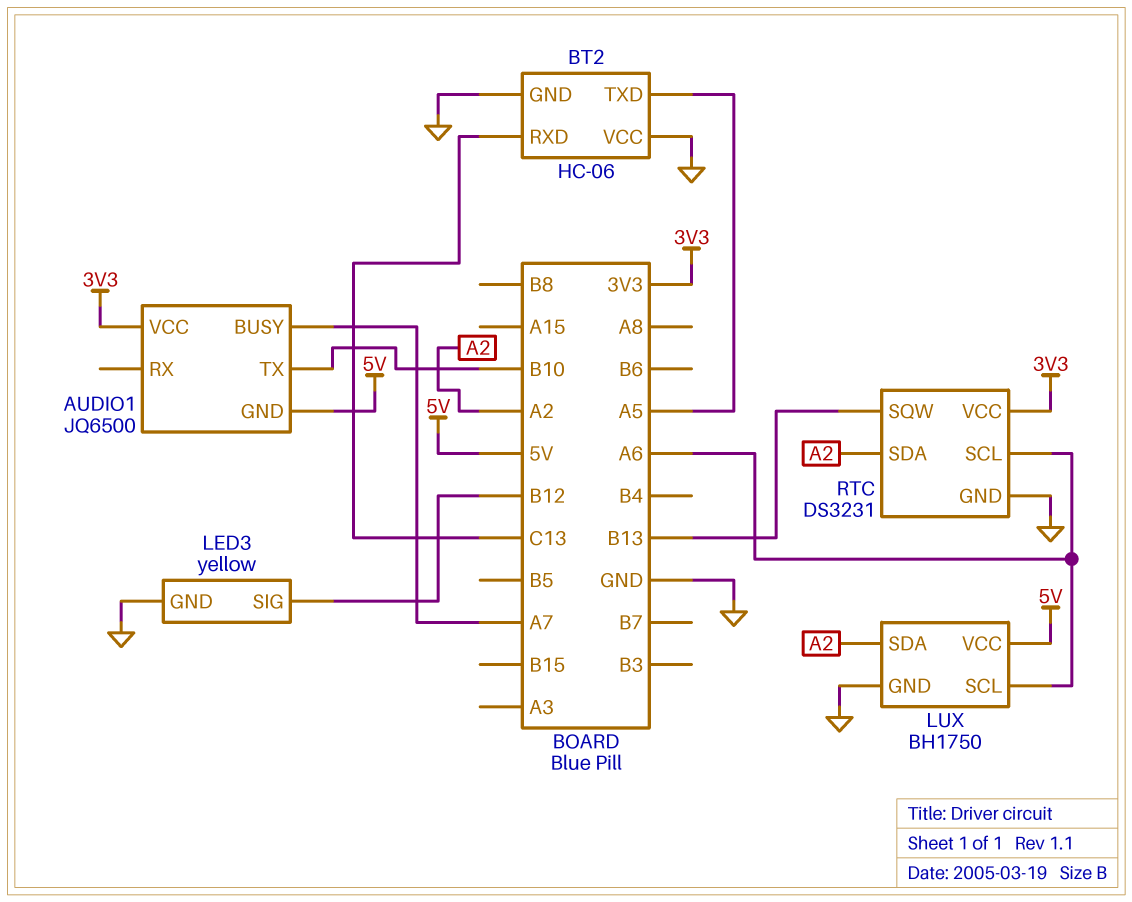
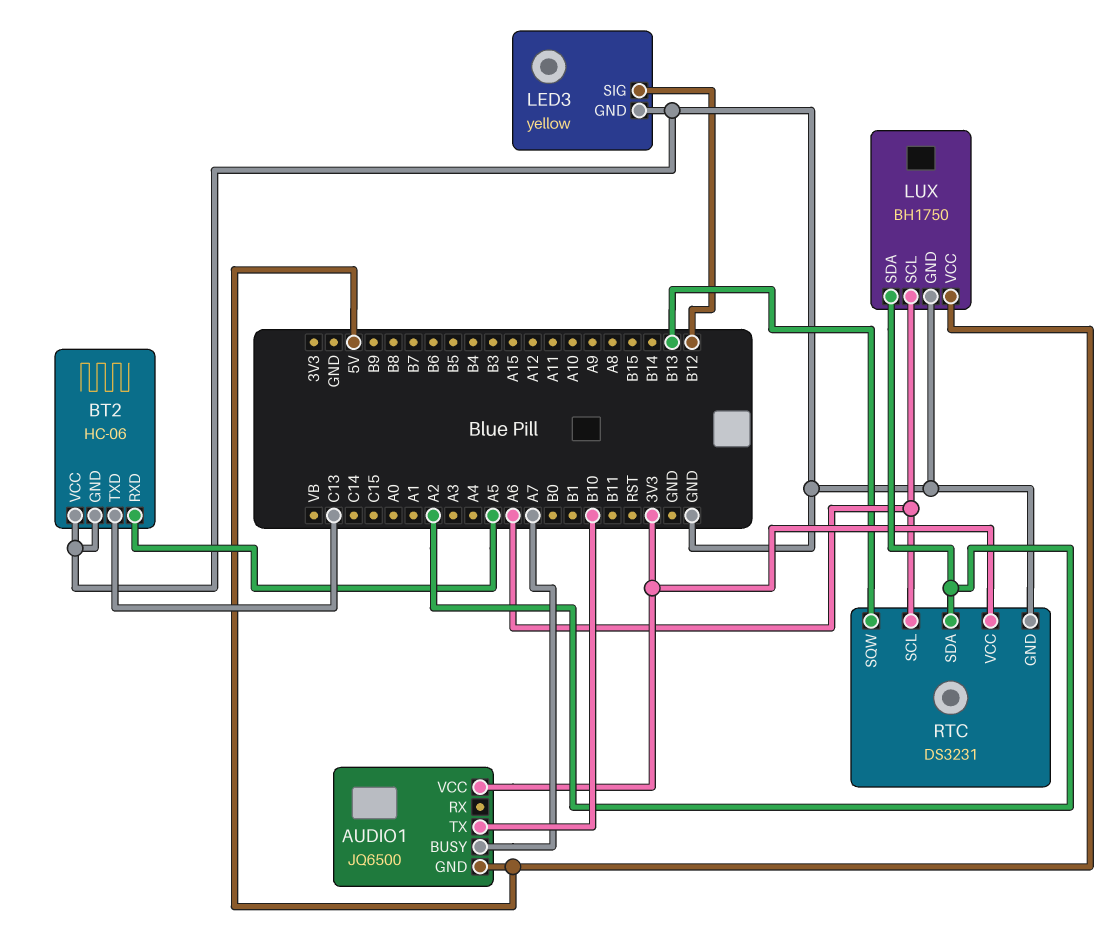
BT2 pin RXD: C13 -> A5
BT2 pin TXD: A5 -> C13

